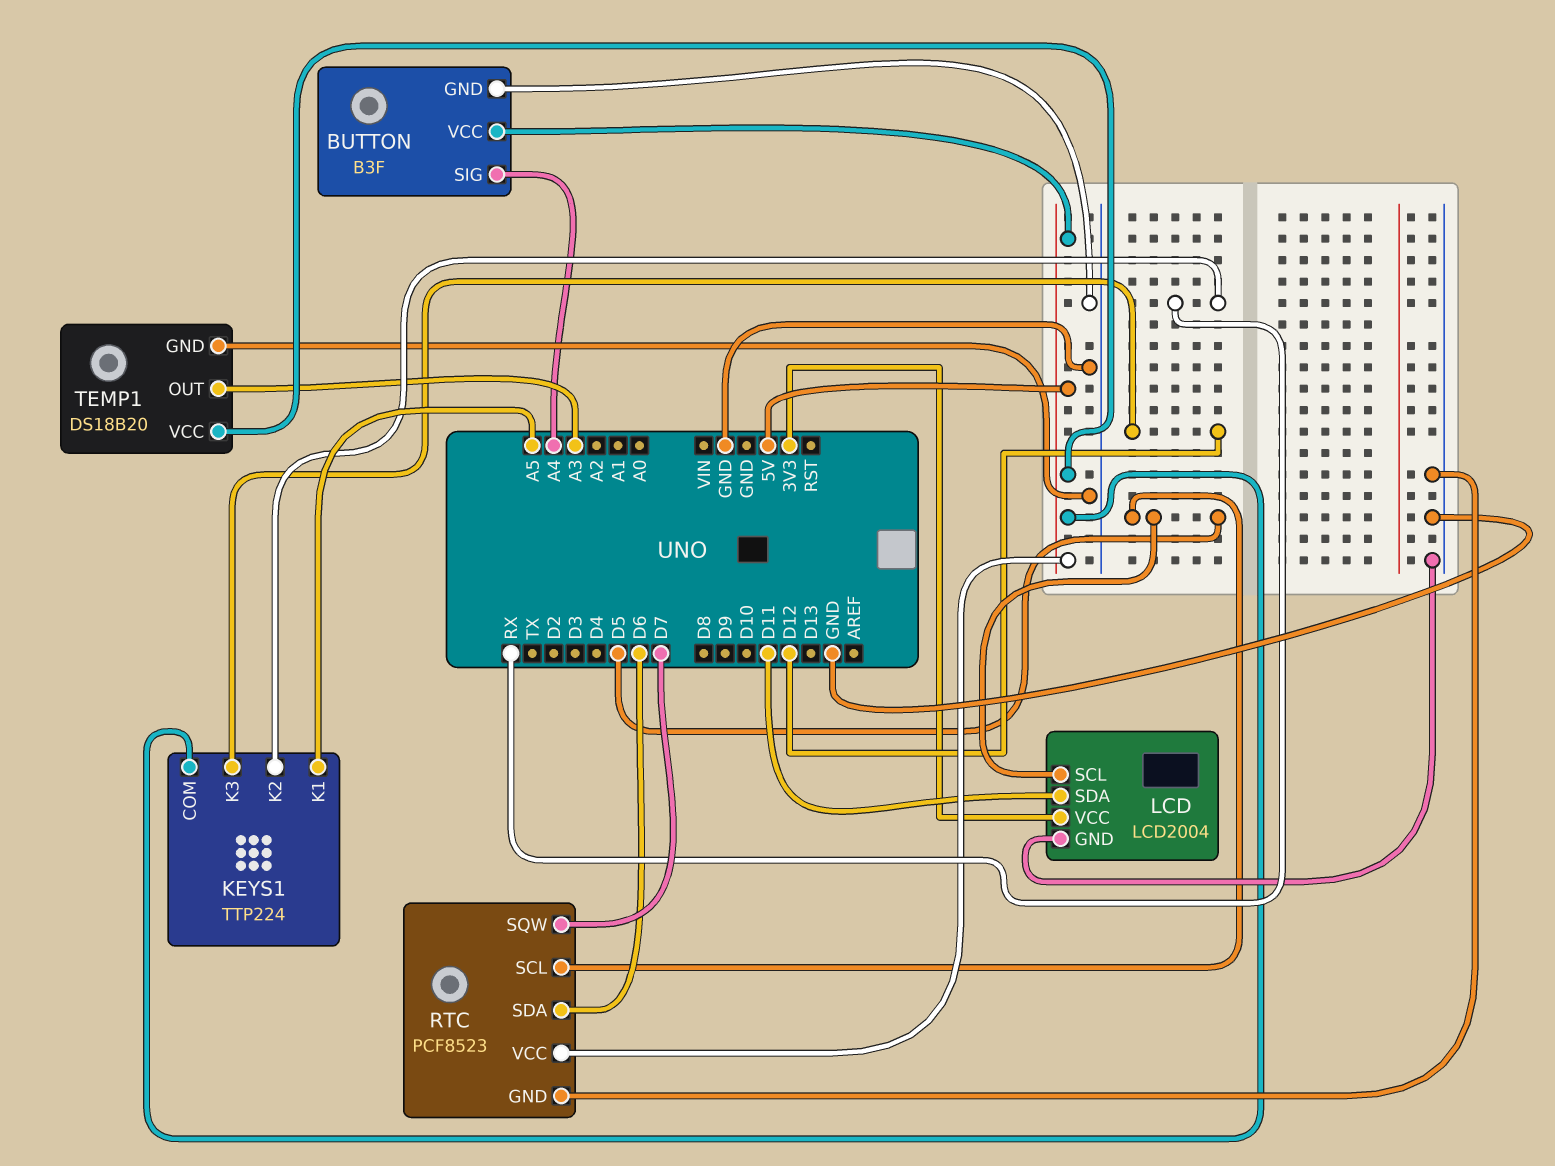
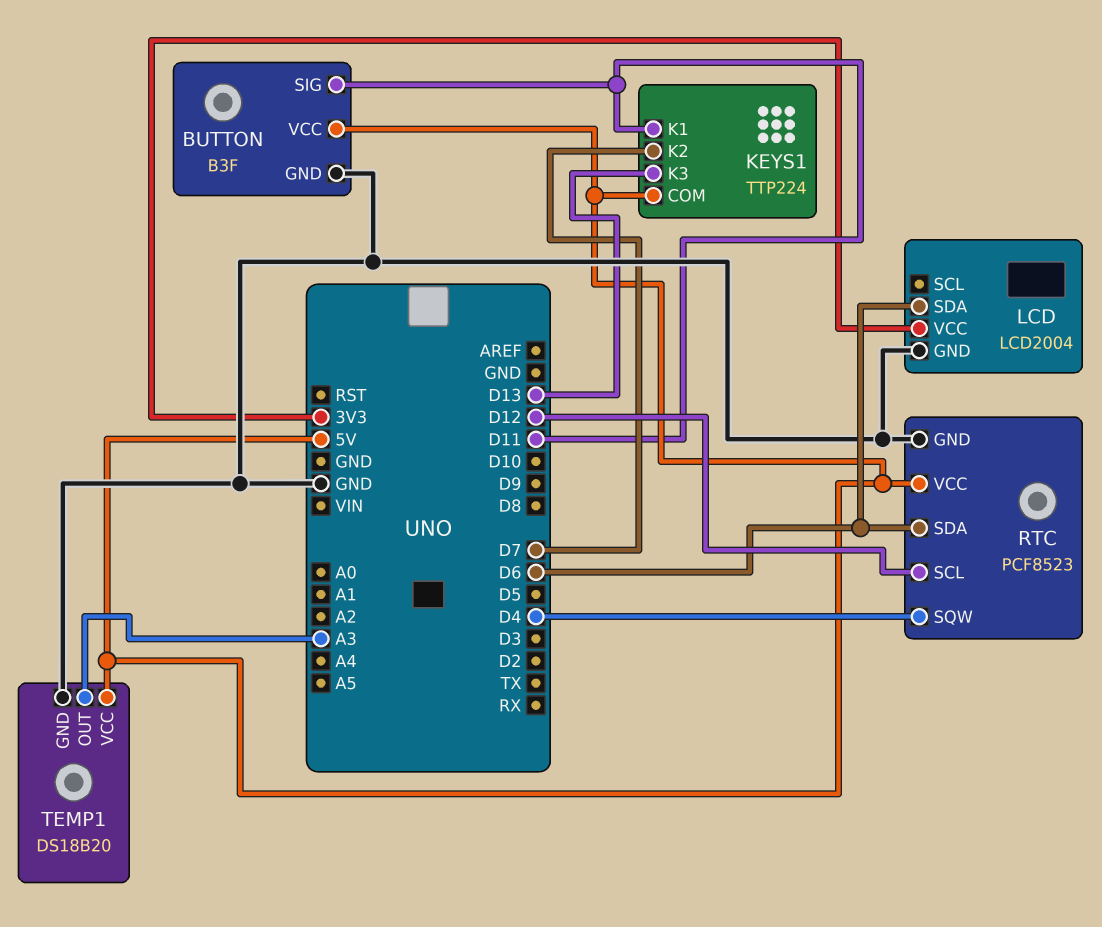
BUTTON pin SIG: A4 -> D11
KEYS1 pin K1: A5 -> D11
KEYS1 pin K2: RX -> D7
KEYS1 pin K3: D12 -> D13
LCD pin SCL: D5 -> none
LCD pin SDA: D11 -> D6
RTC pin SCL: D5 -> D12
RTC pin SQW: D7 -> D4

